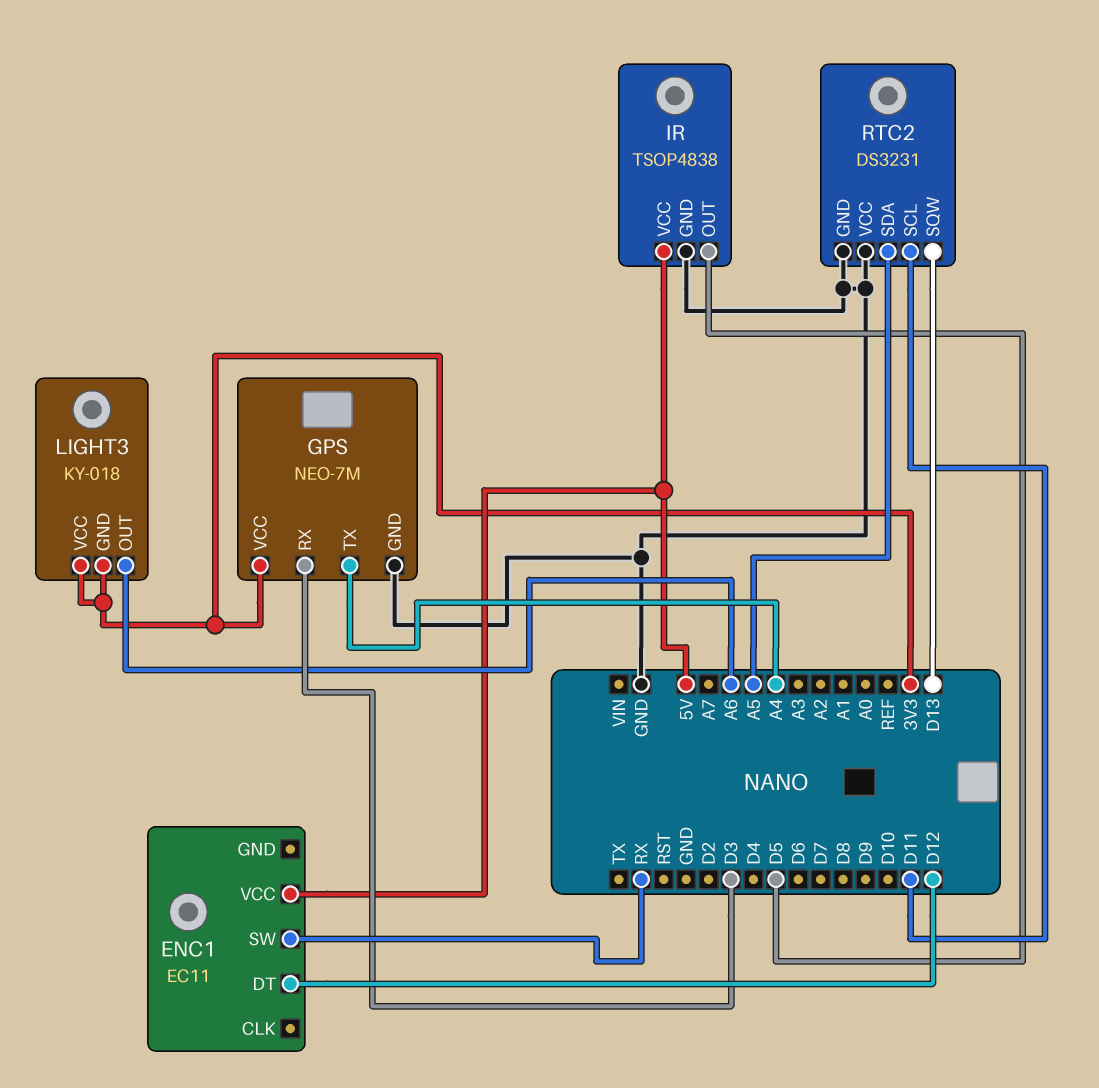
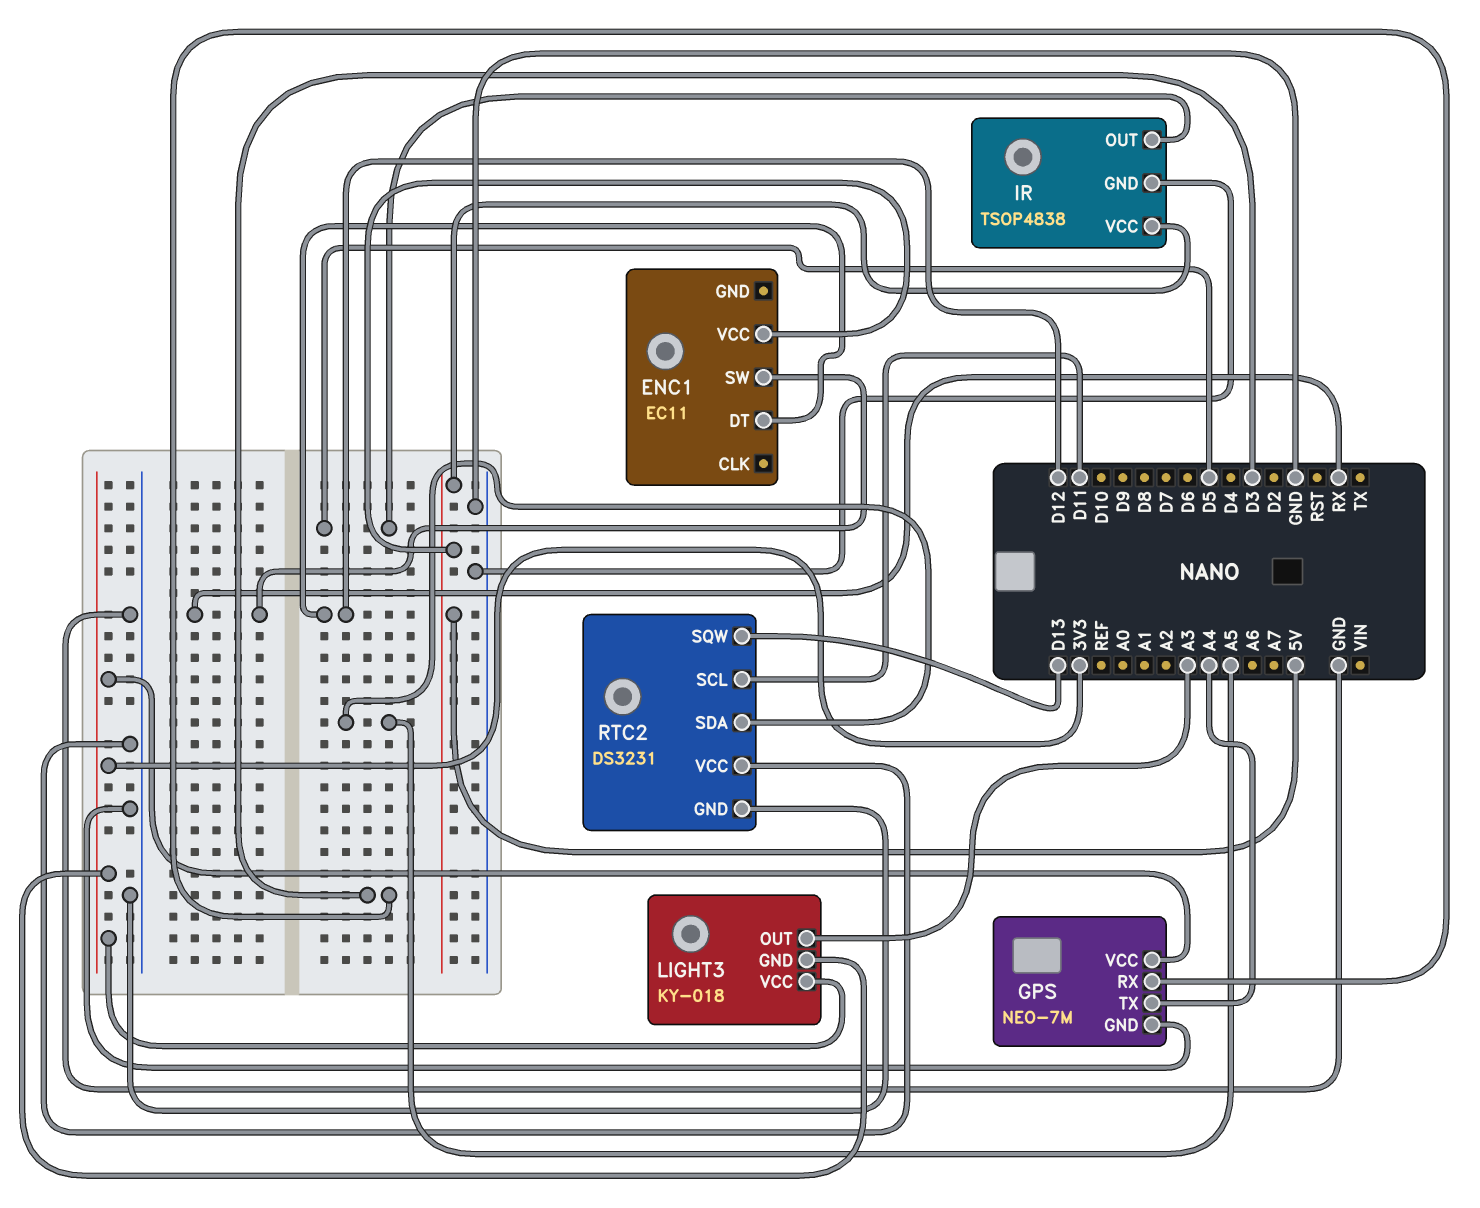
LIGHT3 pin OUT: A6 -> A3

